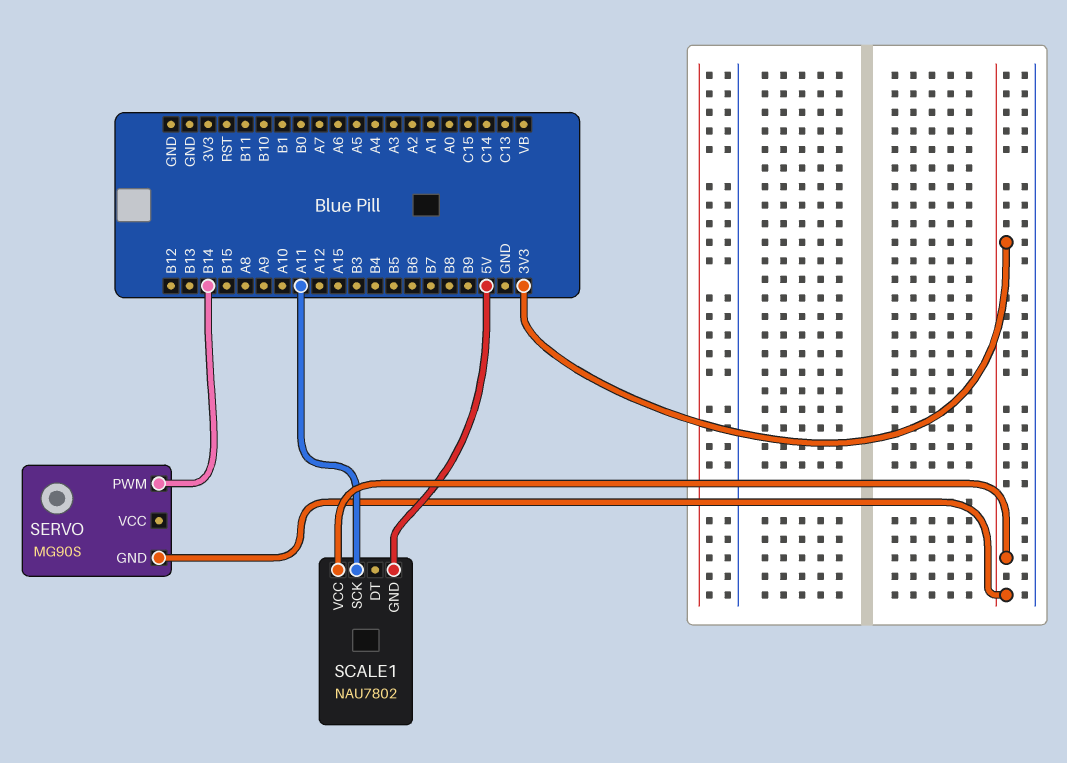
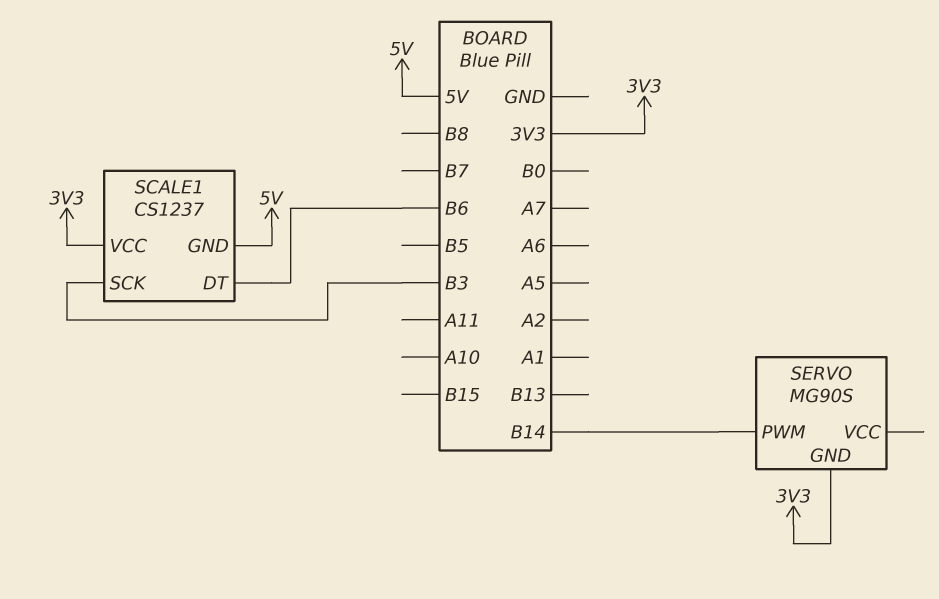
SCALE1: NAU7802 -> CS1237
SCALE1 pin DT: none -> B6
SCALE1 pin SCK: A11 -> B3

